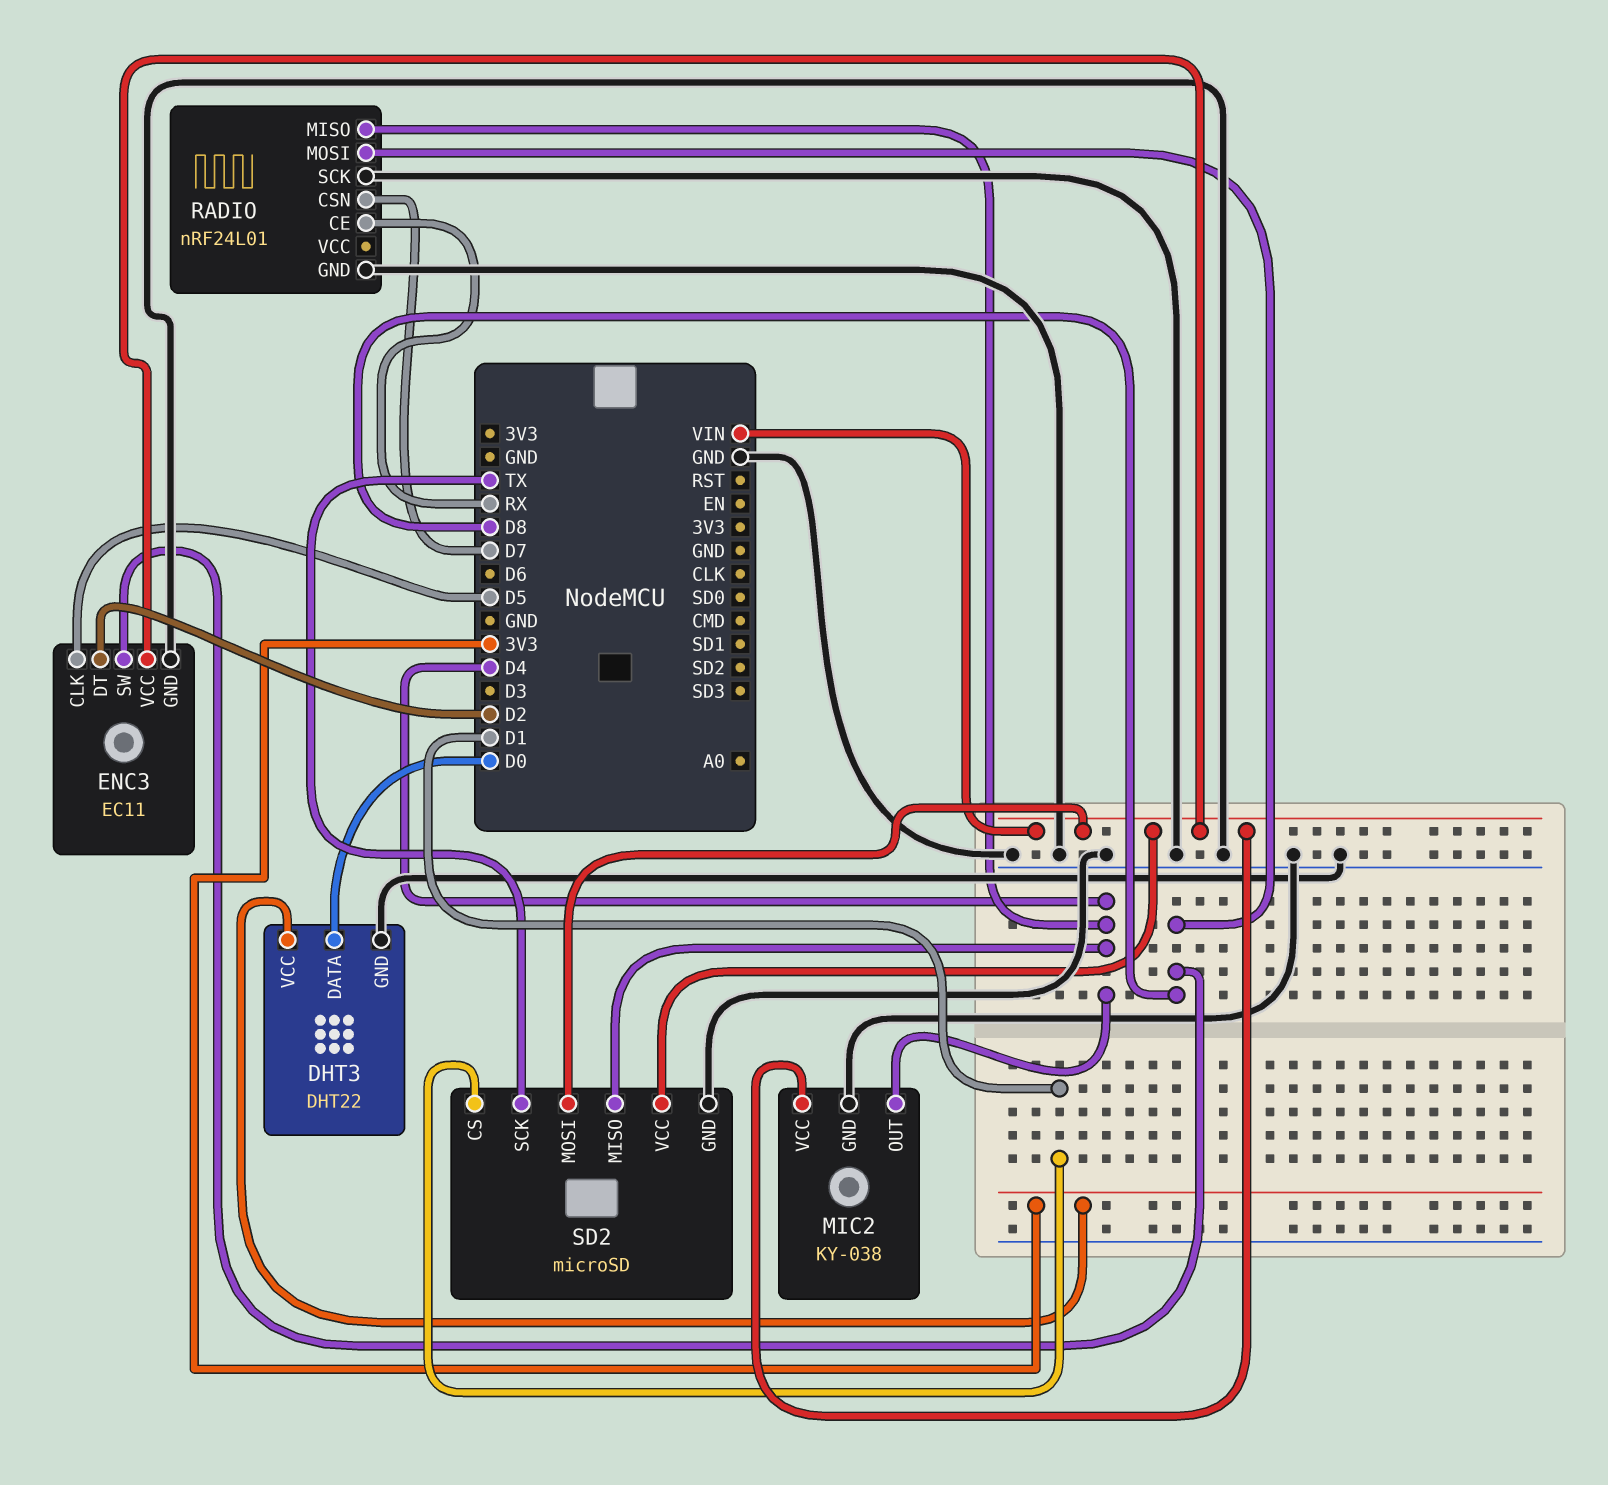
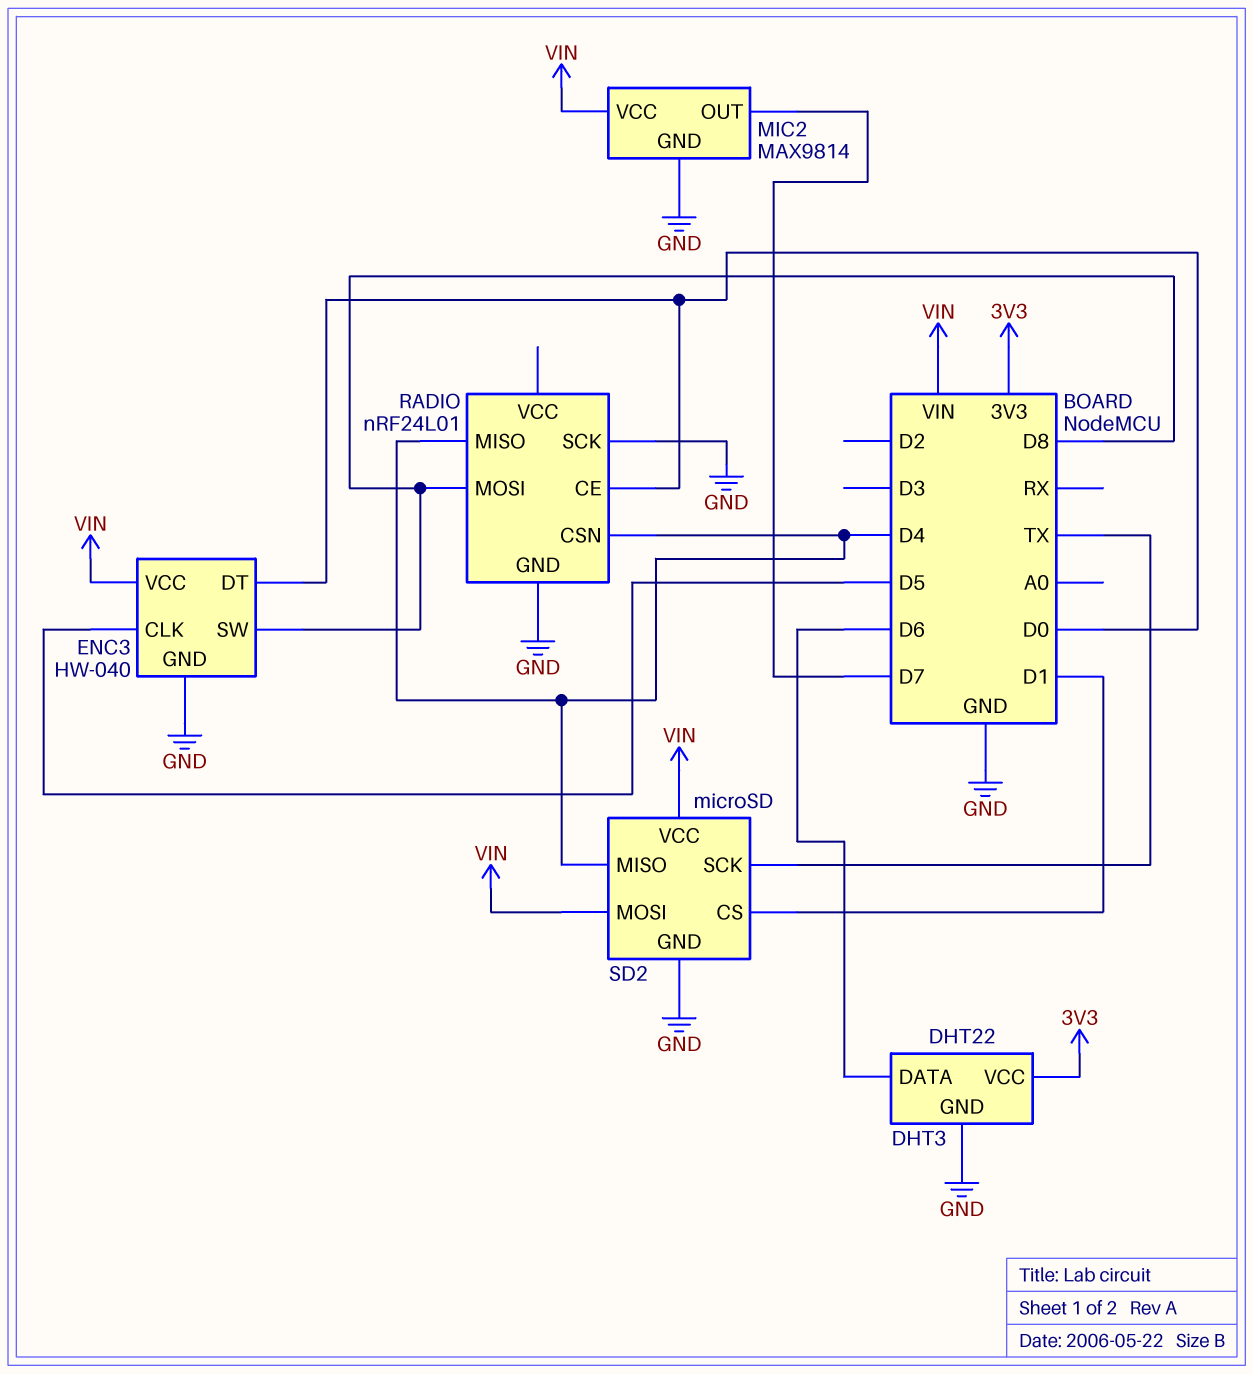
DHT3 pin DATA: D0 -> D6
ENC3: EC11 -> HW-040
ENC3 pin DT: D2 -> D0
MIC2: KY-038 -> MAX9814
MIC2 pin OUT: D4 -> D7
RADIO pin CE: RX -> D0
RADIO pin CSN: D7 -> D4

